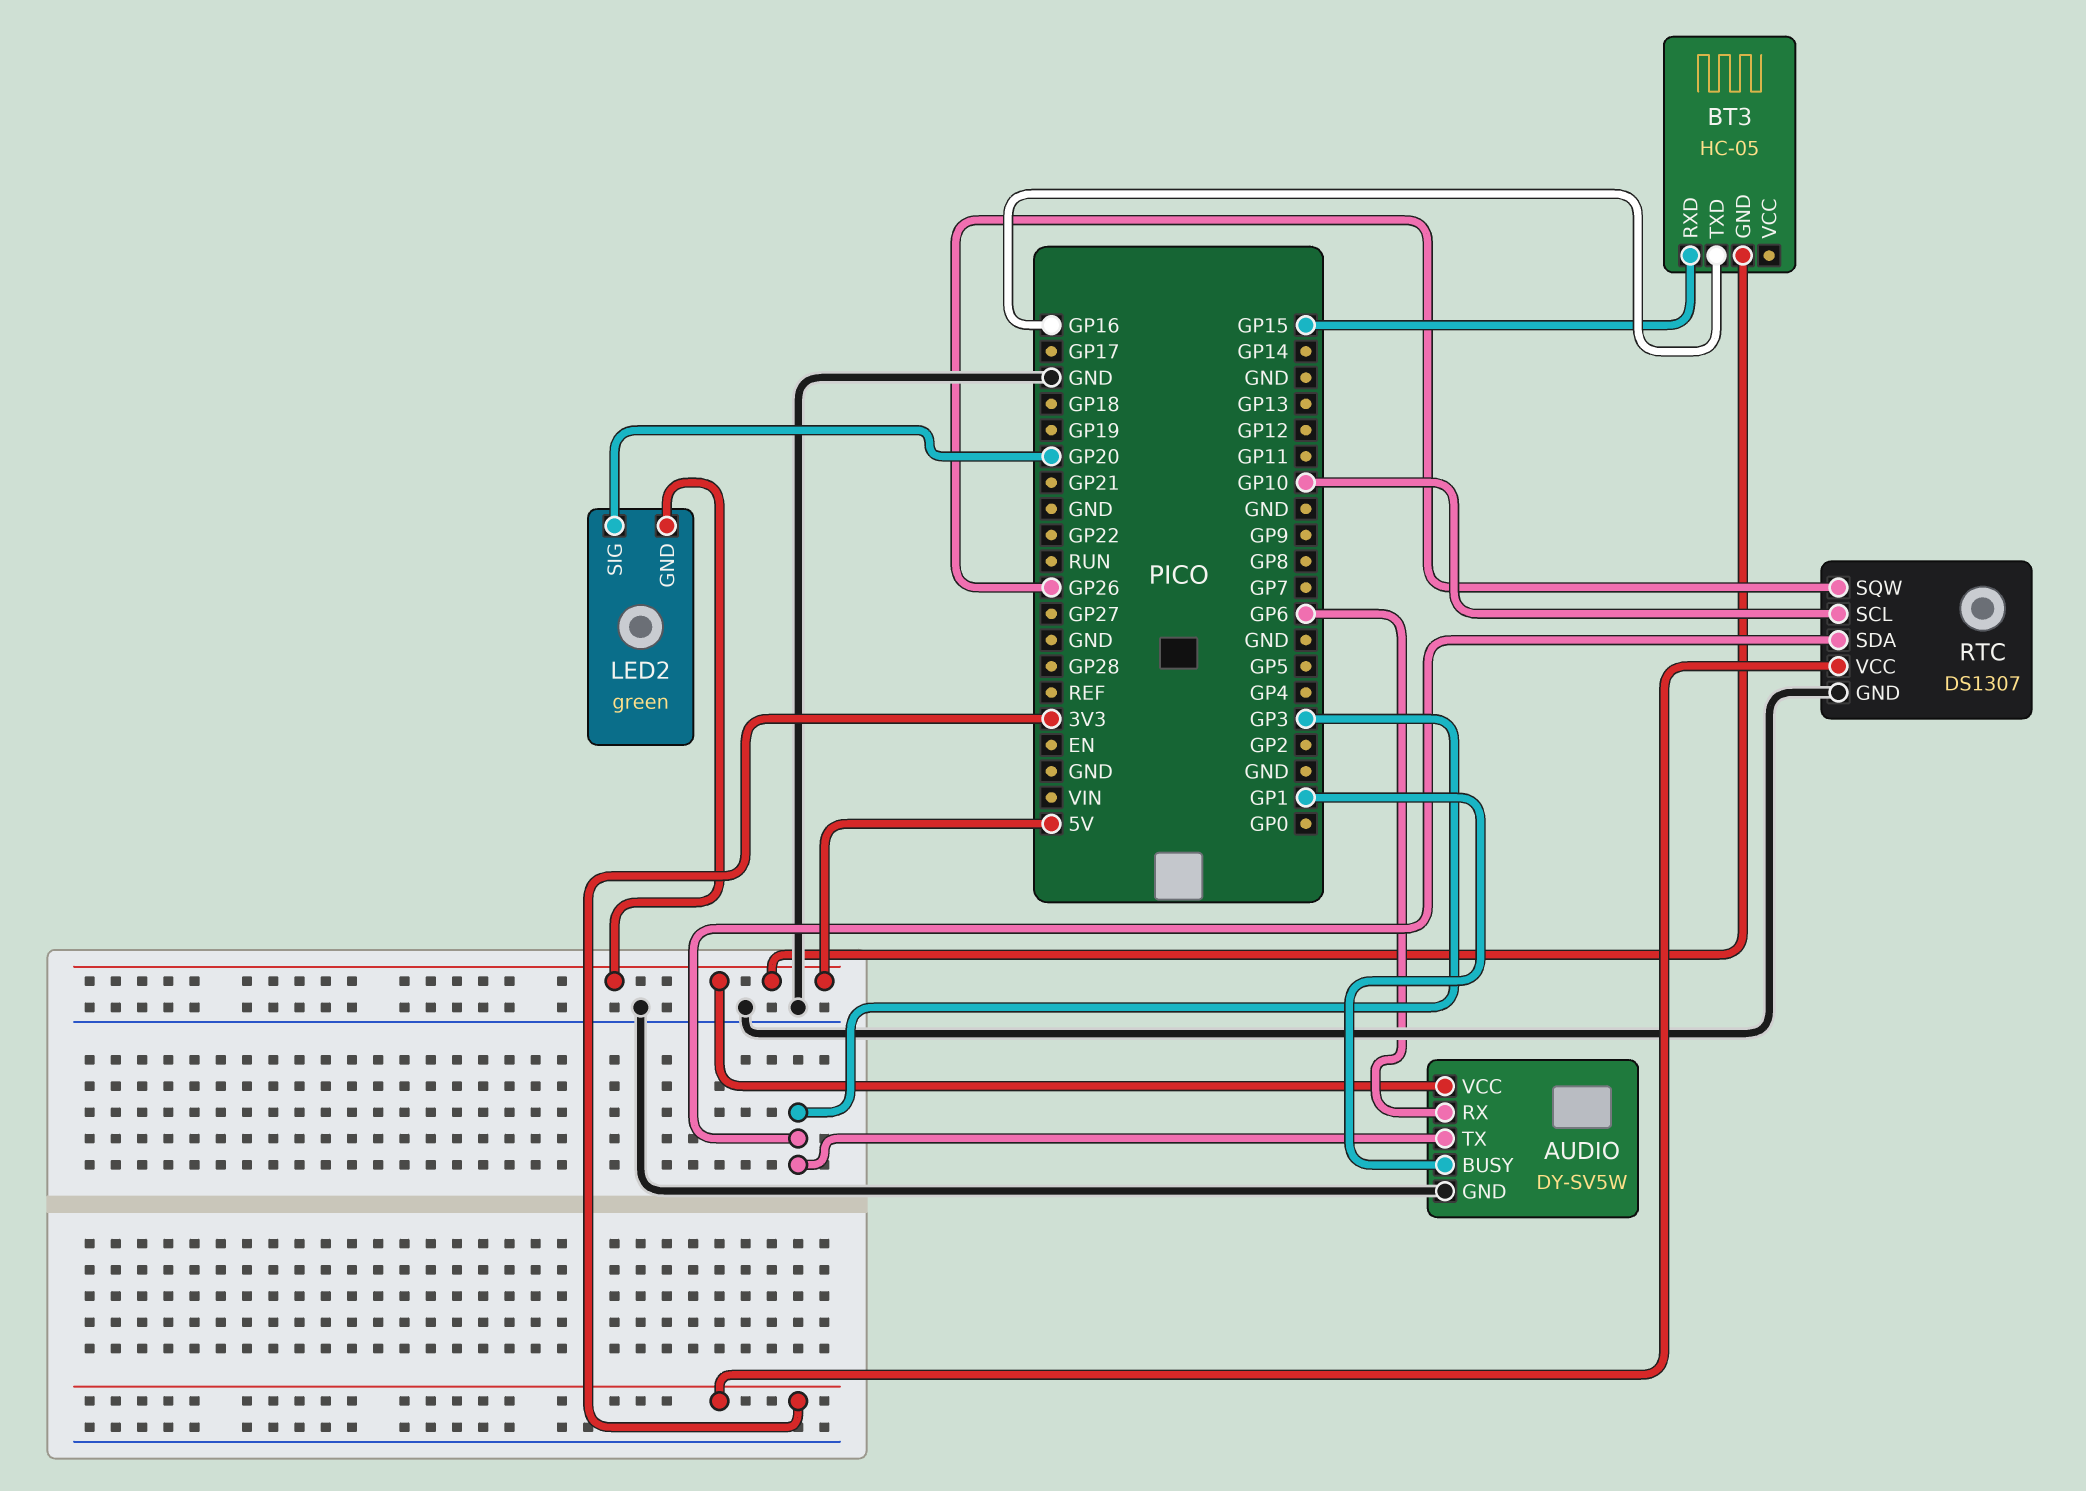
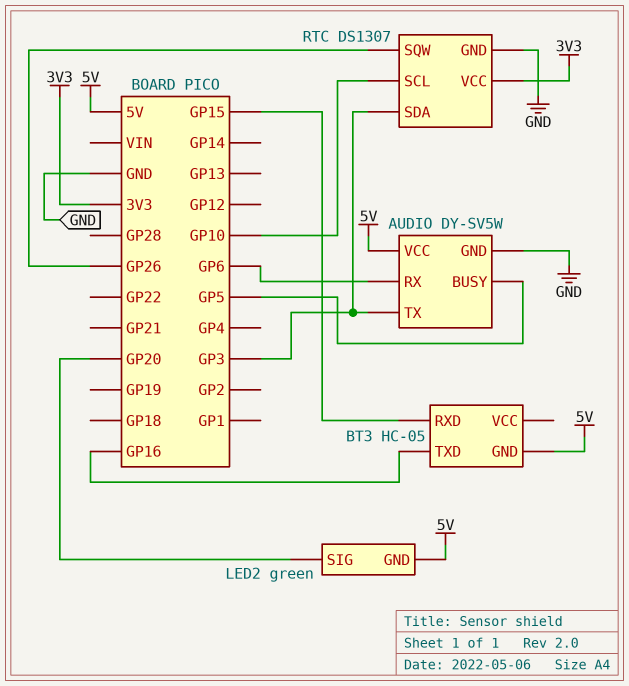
AUDIO pin BUSY: GP1 -> GP5

